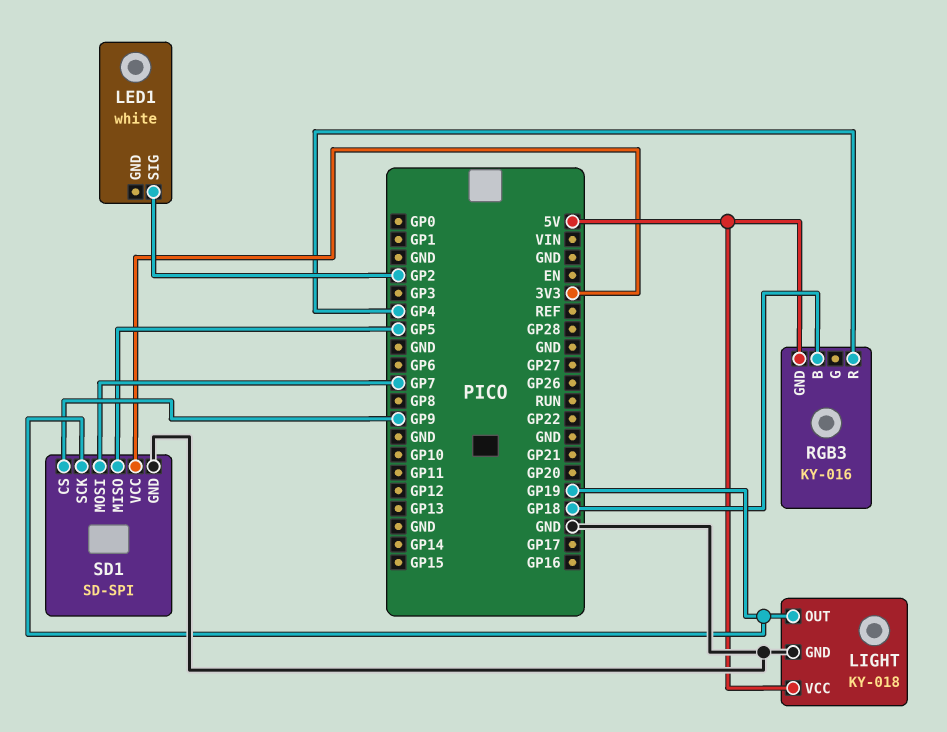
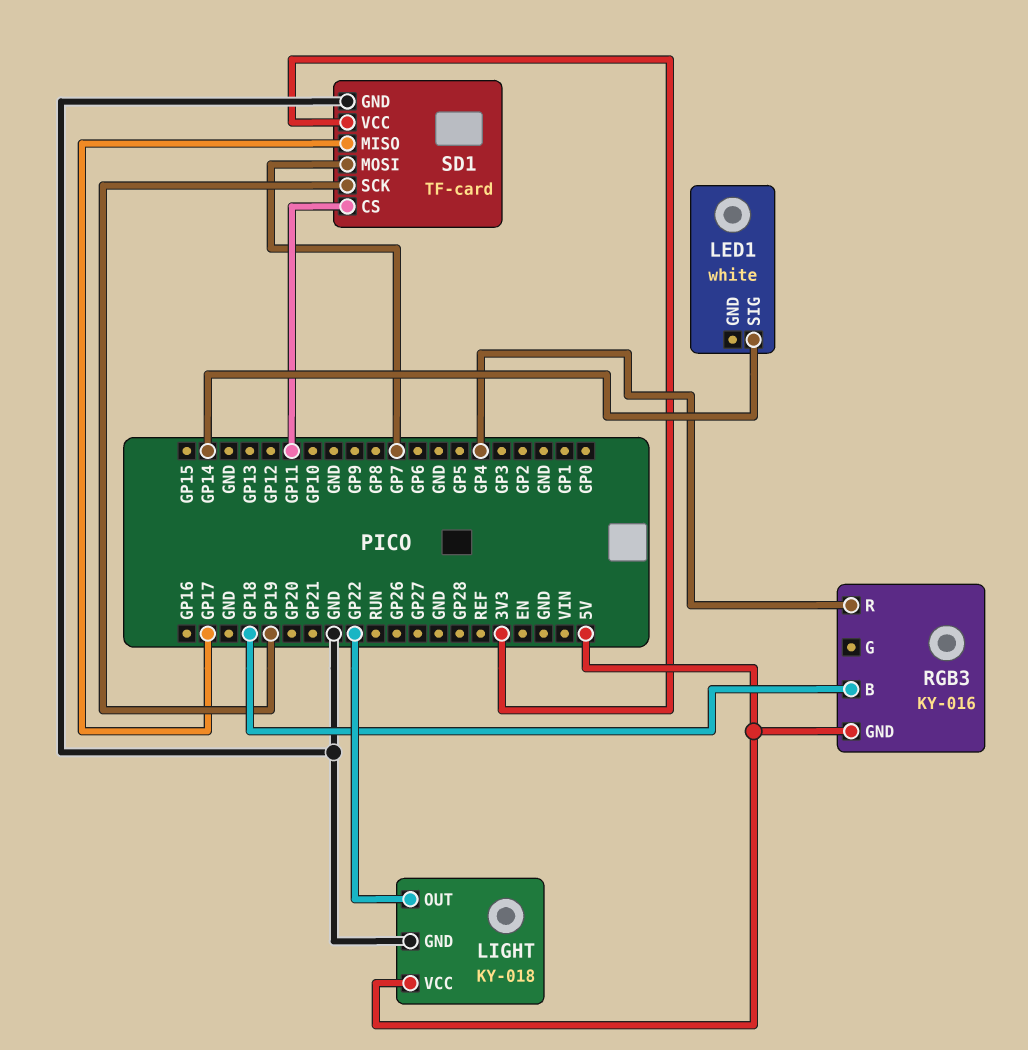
LED1 pin SIG: GP2 -> GP14
LIGHT pin OUT: GP19 -> GP22
SD1: SD-SPI -> TF-card
SD1 pin CS: GP9 -> GP11
SD1 pin MISO: GP5 -> GP17

